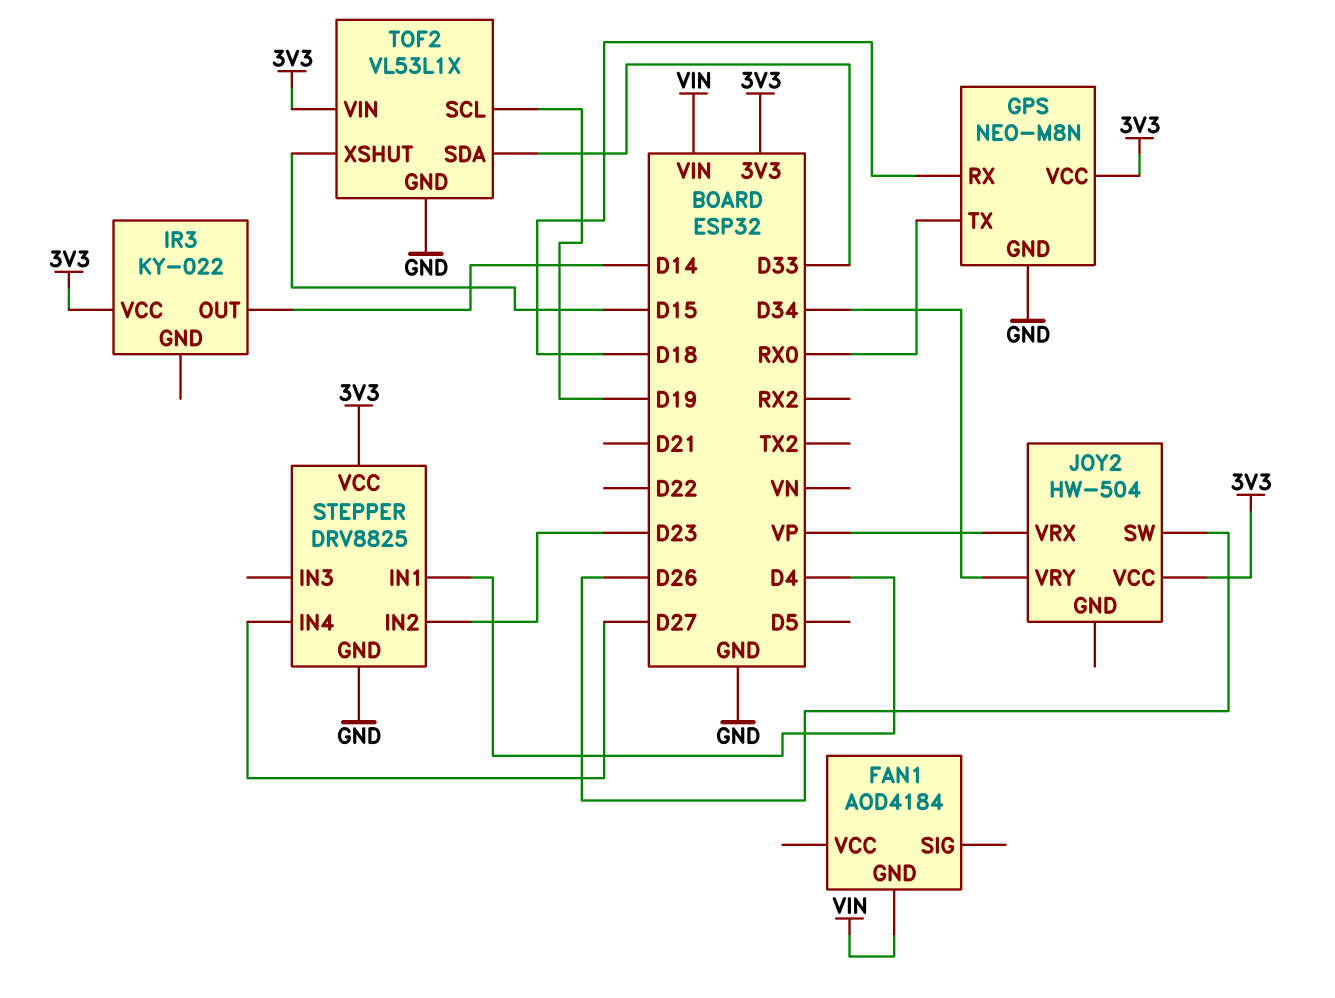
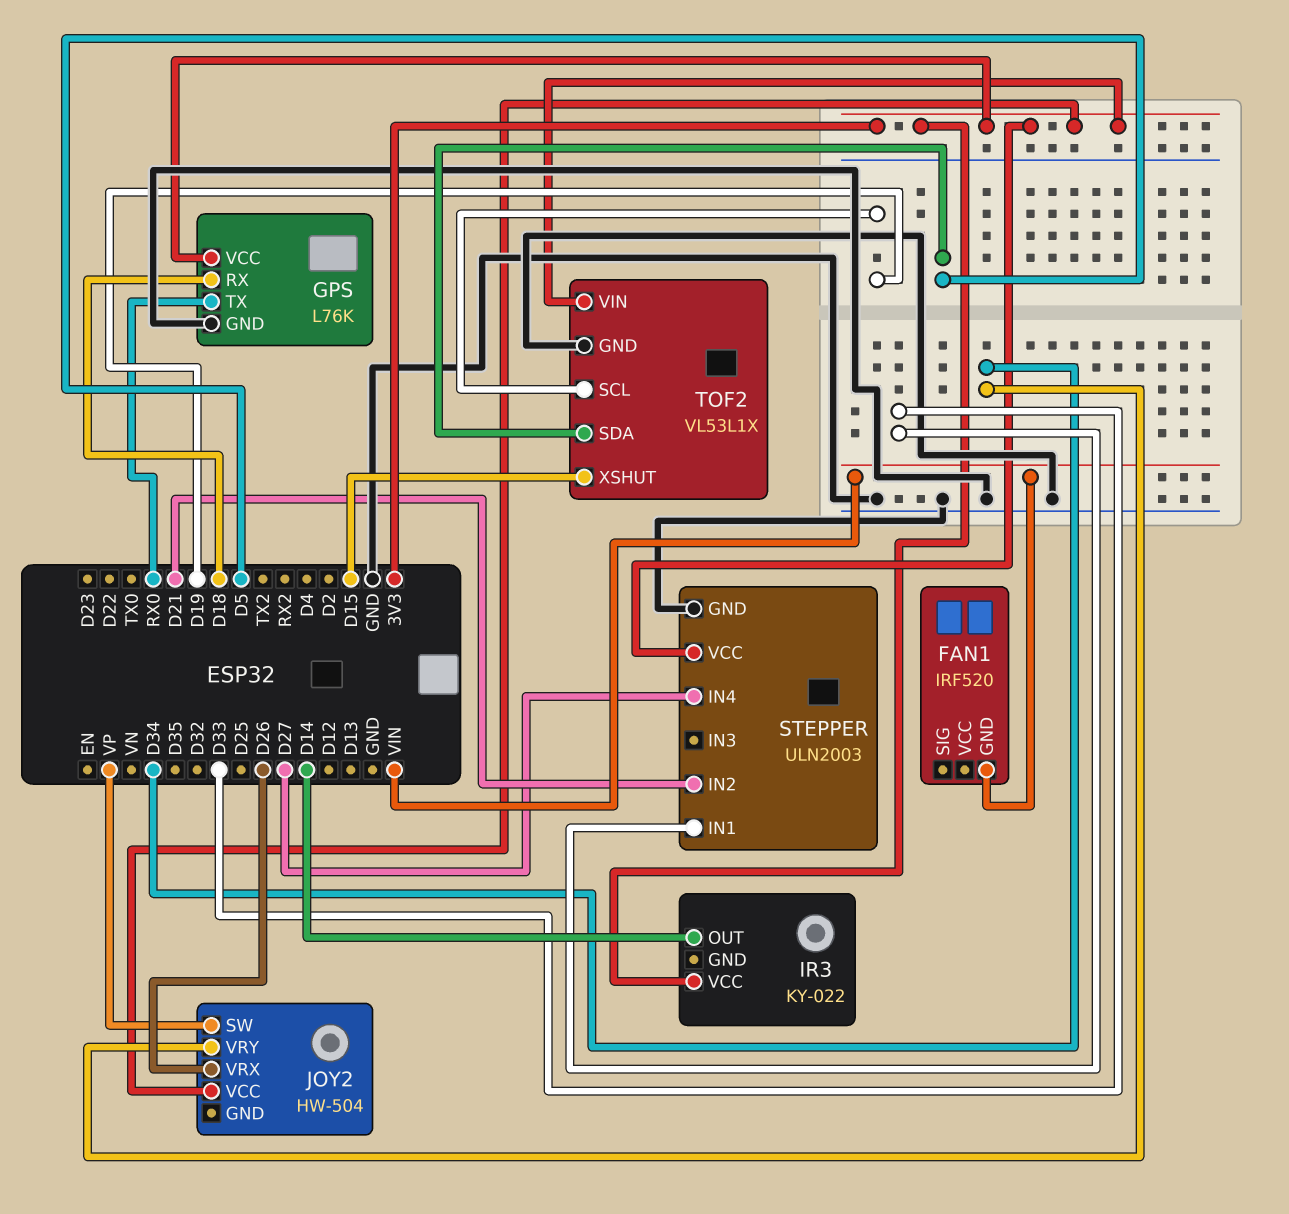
FAN1: AOD4184 -> IRF520
GPS: NEO-M8N -> L76K
JOY2 pin SW: D26 -> VP
JOY2 pin VRX: VP -> D26
STEPPER: DRV8825 -> ULN2003
STEPPER pin IN1: D4 -> D33
STEPPER pin IN2: D23 -> D21
TOF2 pin SDA: D33 -> D5

